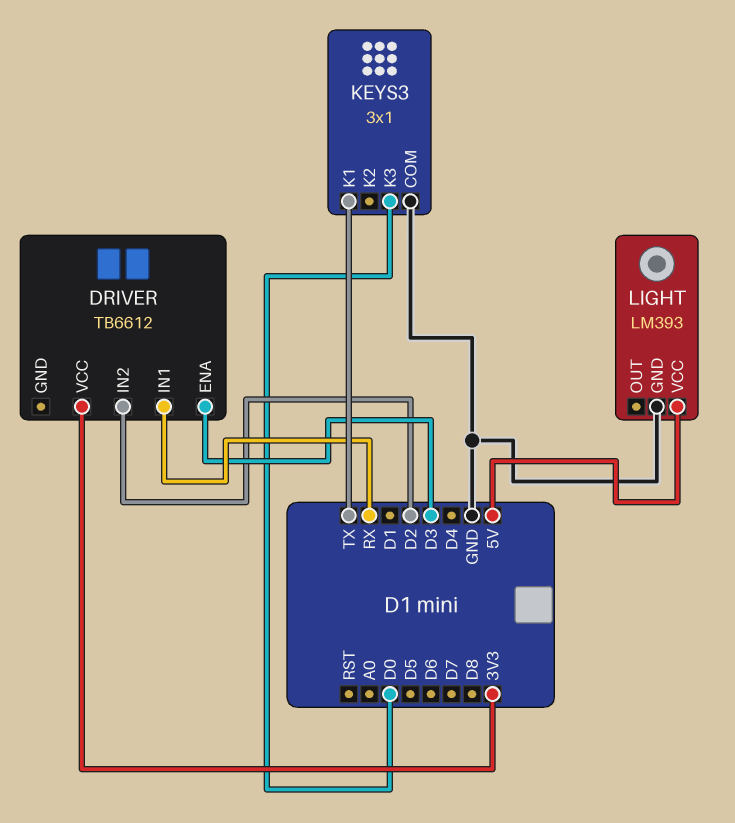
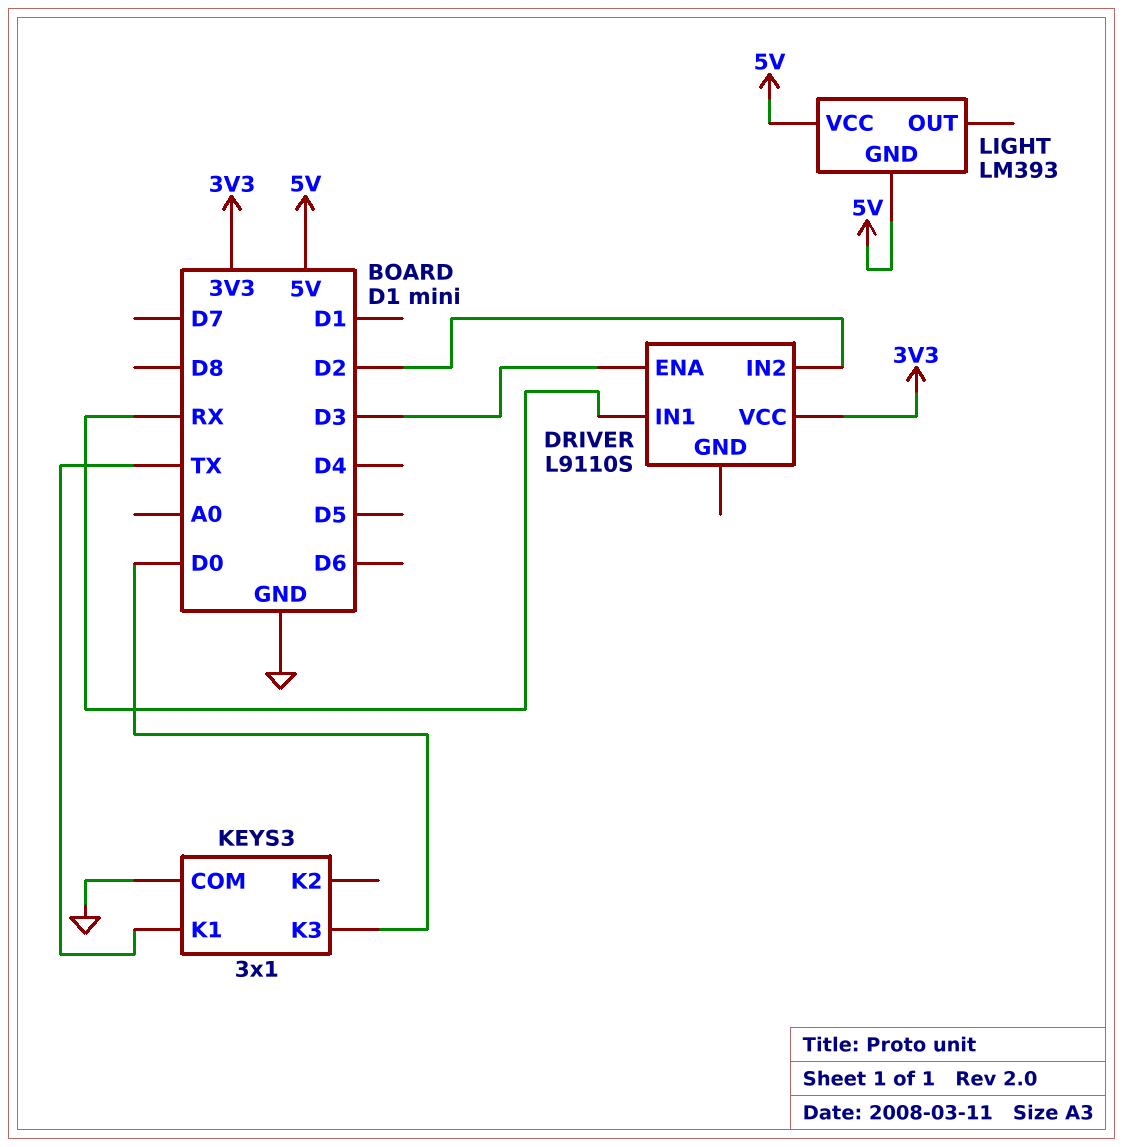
DRIVER: TB6612 -> L9110S
LIGHT pin GND: GND -> 5V

